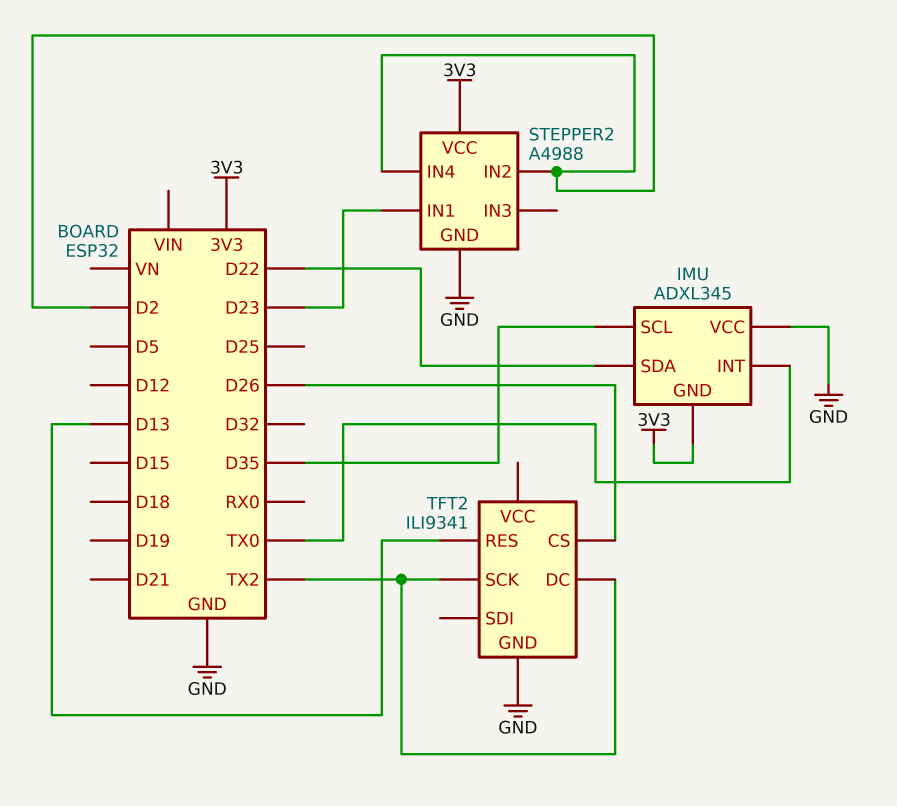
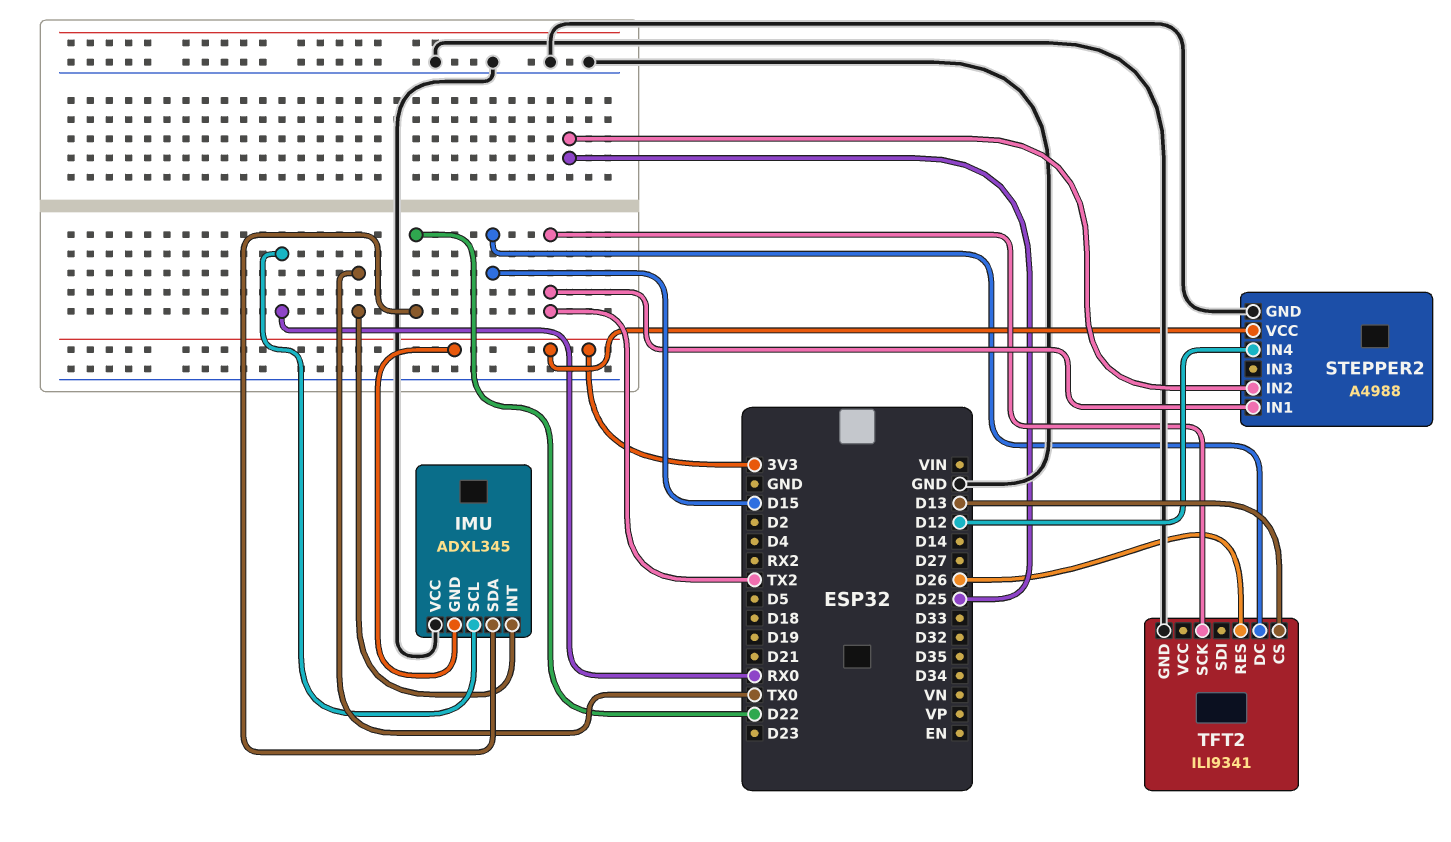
IMU pin SCL: D35 -> RX0
STEPPER2 pin IN1: D23 -> TX2
STEPPER2 pin IN2: D2 -> D25
STEPPER2 pin IN4: D2 -> D12
TFT2 pin CS: D26 -> D13
TFT2 pin DC: TX2 -> D15
TFT2 pin RES: D13 -> D26

